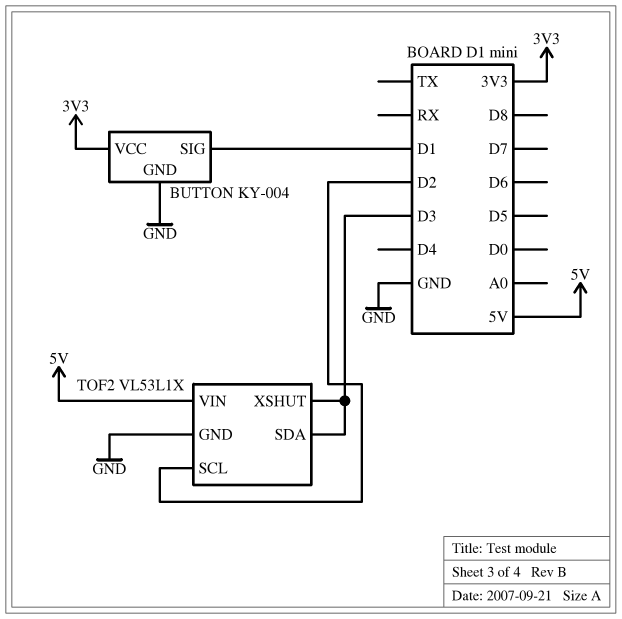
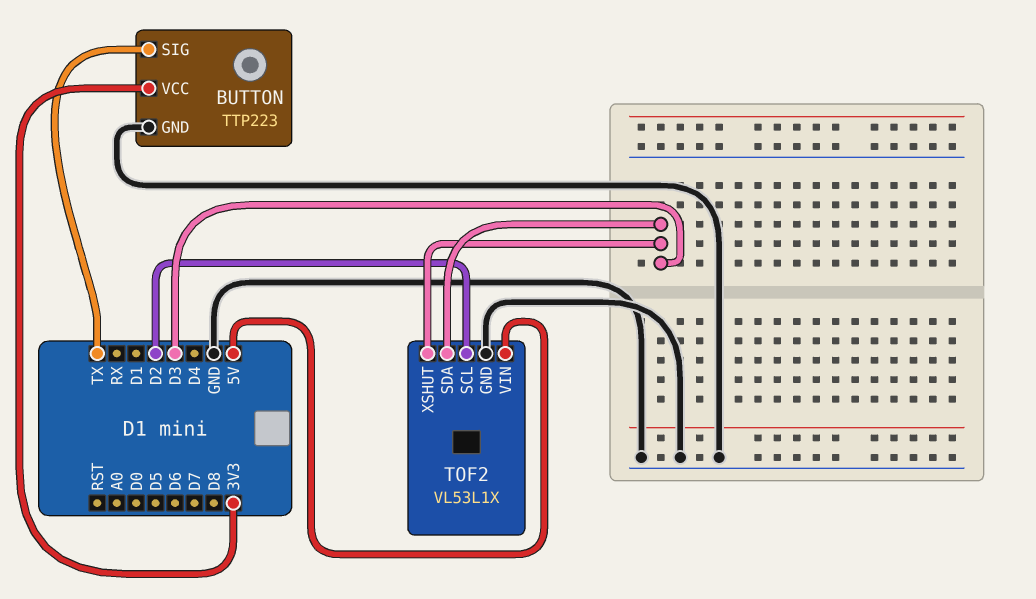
BUTTON: KY-004 -> TTP223
BUTTON pin SIG: D1 -> TX

